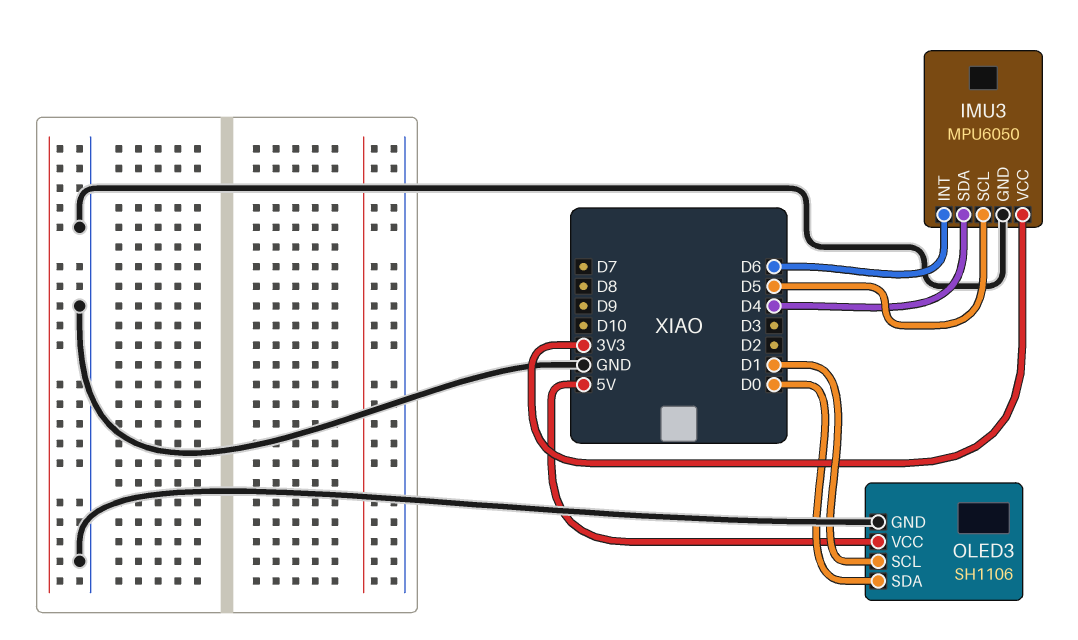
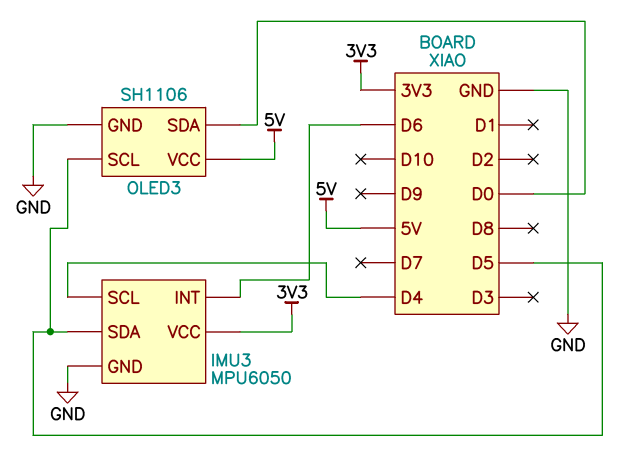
IMU3 pin SCL: D5 -> D4
IMU3 pin SDA: D4 -> D5
OLED3 pin SCL: D1 -> D5

